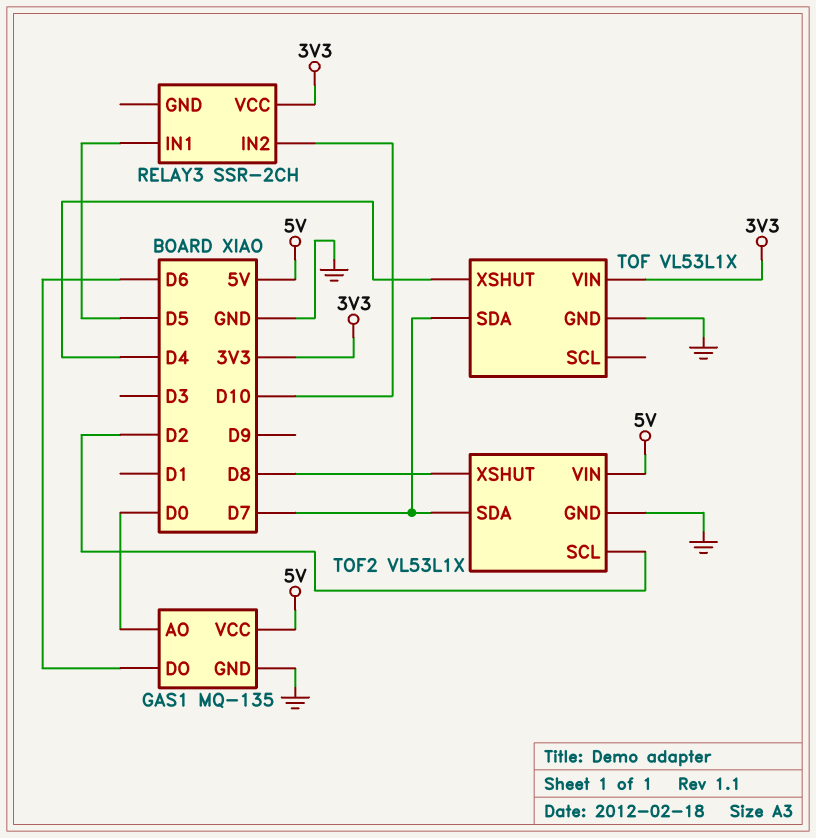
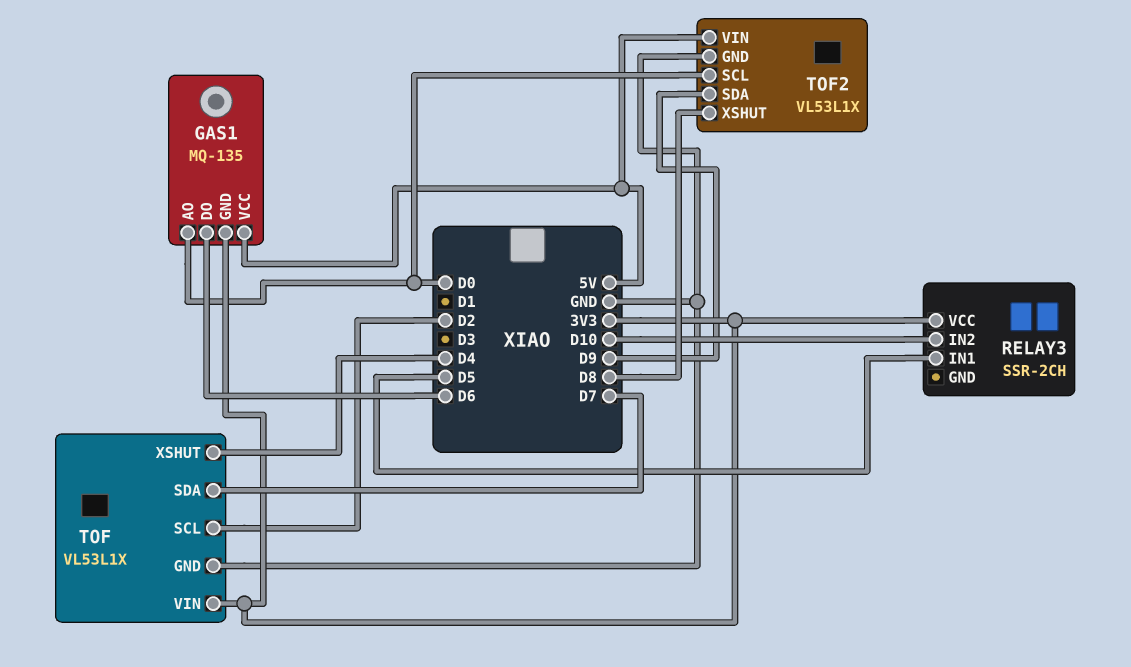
GAS1 pin GND: GND -> 3V3
TOF pin SCL: none -> D2
TOF2 pin SCL: D2 -> D0
TOF2 pin SDA: D7 -> D9

